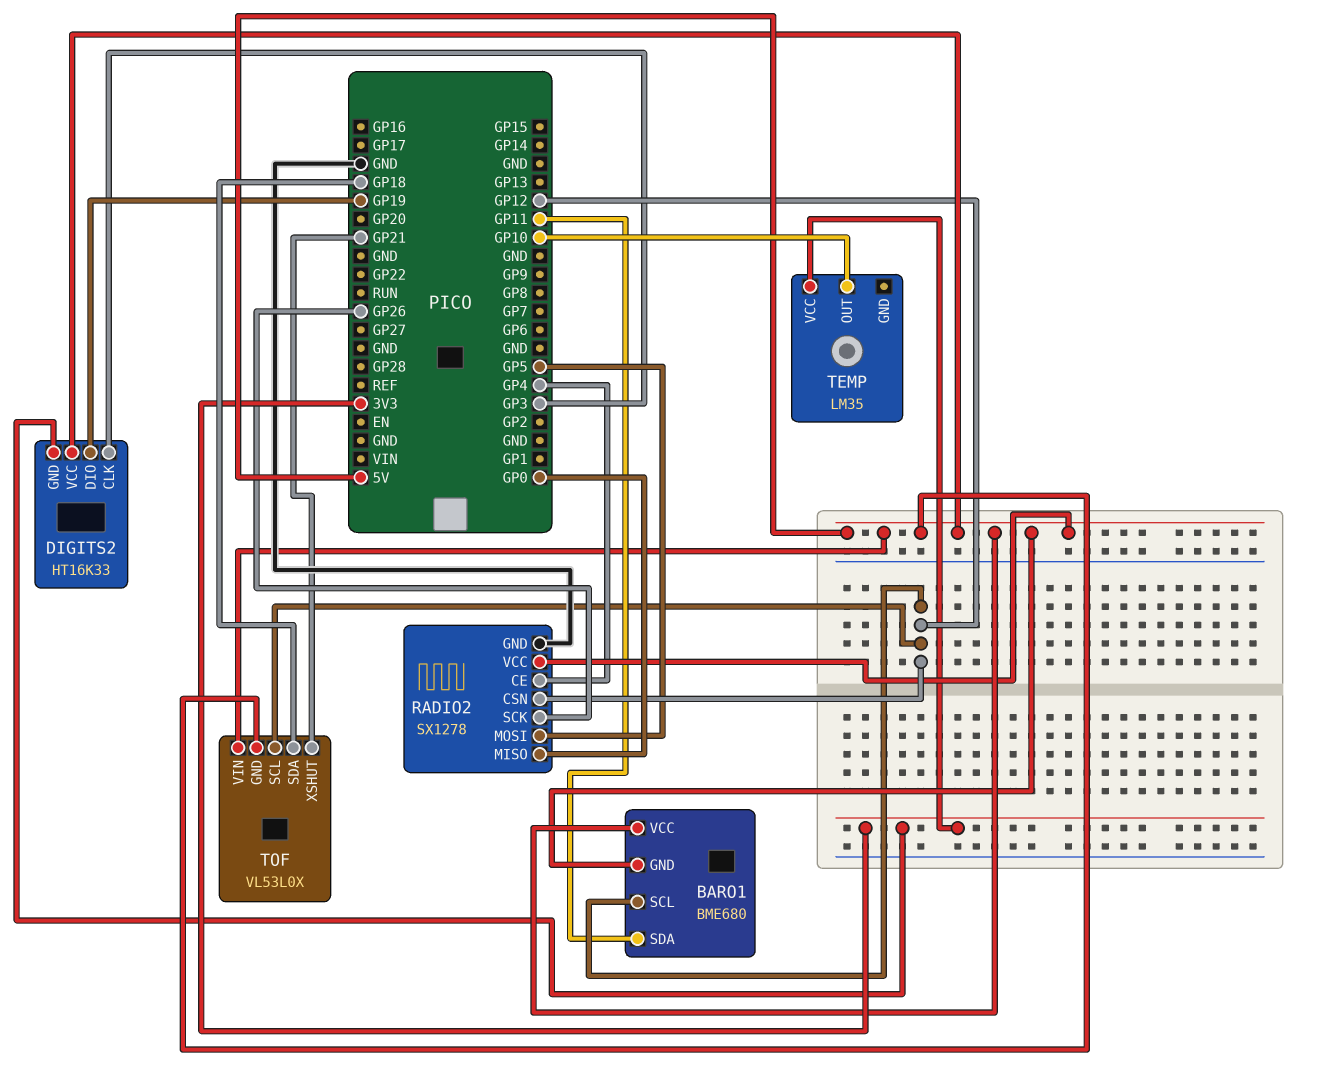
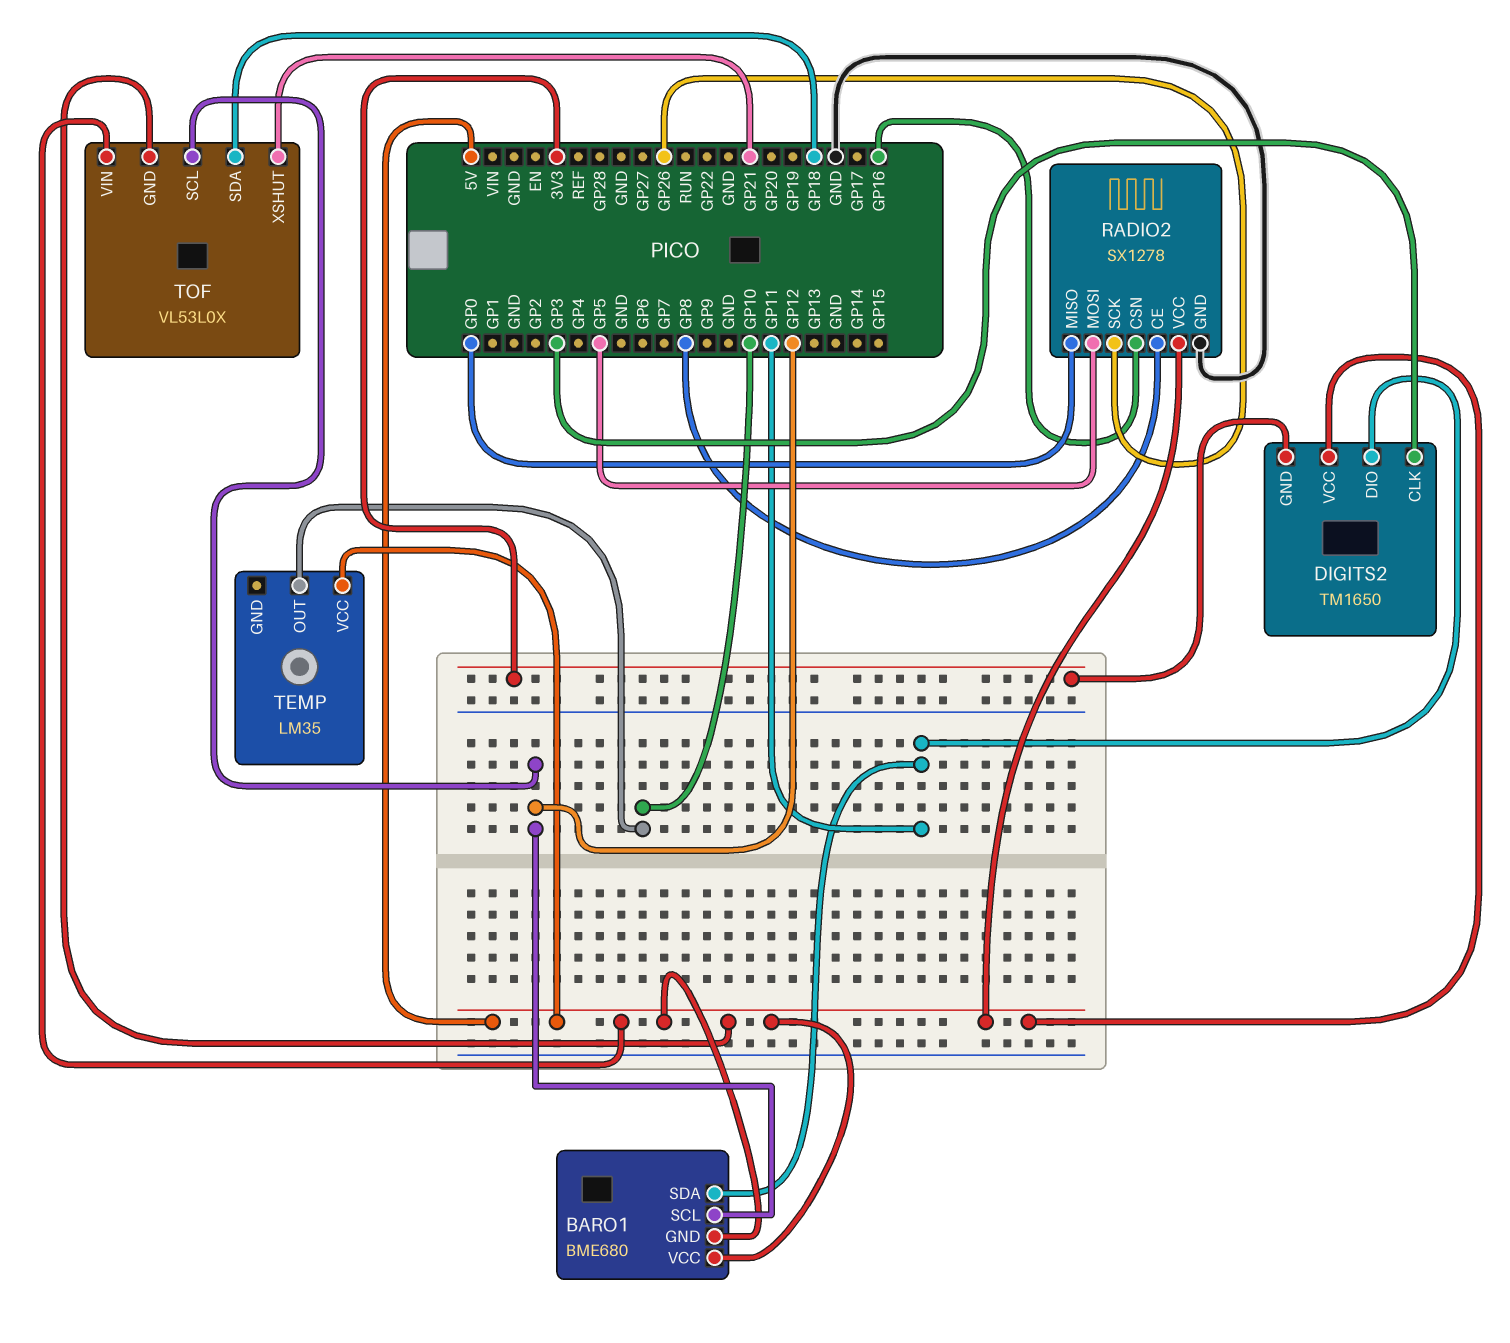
DIGITS2: HT16K33 -> TM1650
DIGITS2 pin DIO: GP19 -> GP11
RADIO2 pin CE: GP4 -> GP8
RADIO2 pin CSN: GP12 -> GP16
TEMP pin VCC: 3V3 -> 5V

